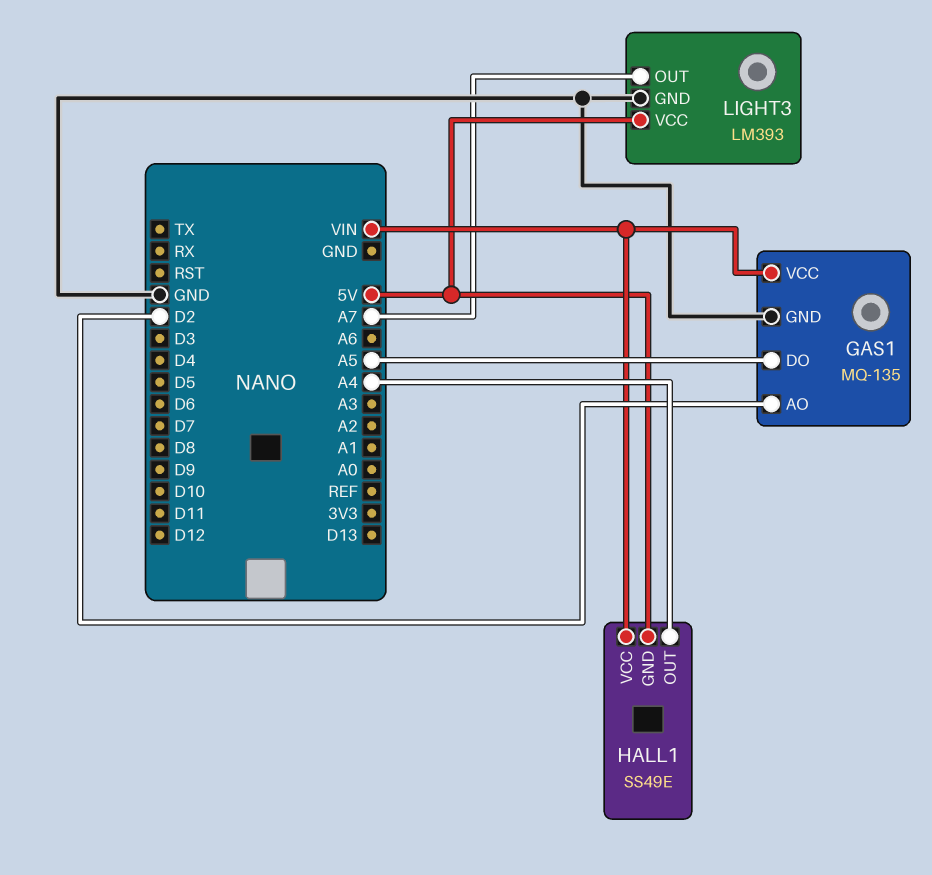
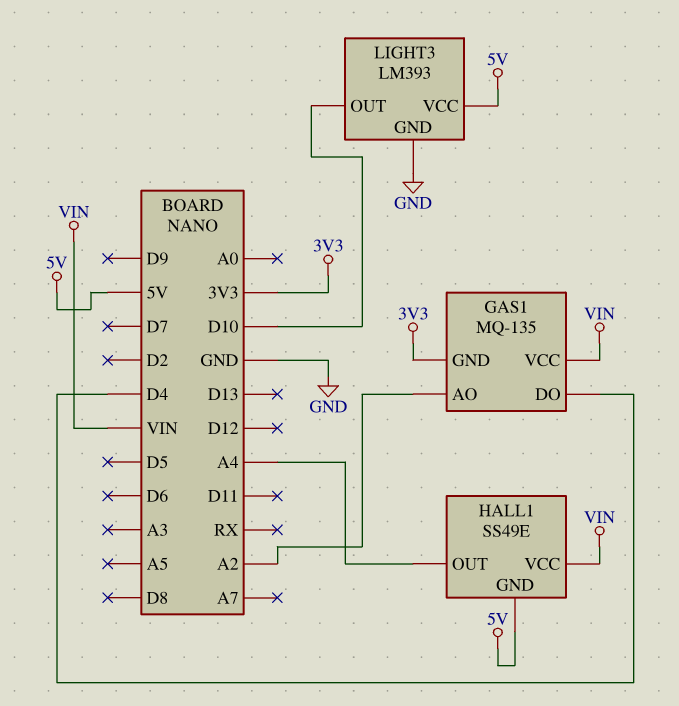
GAS1 pin AO: D2 -> A2
GAS1 pin DO: A5 -> D4
GAS1 pin GND: GND -> 3V3
LIGHT3 pin OUT: A7 -> D10

